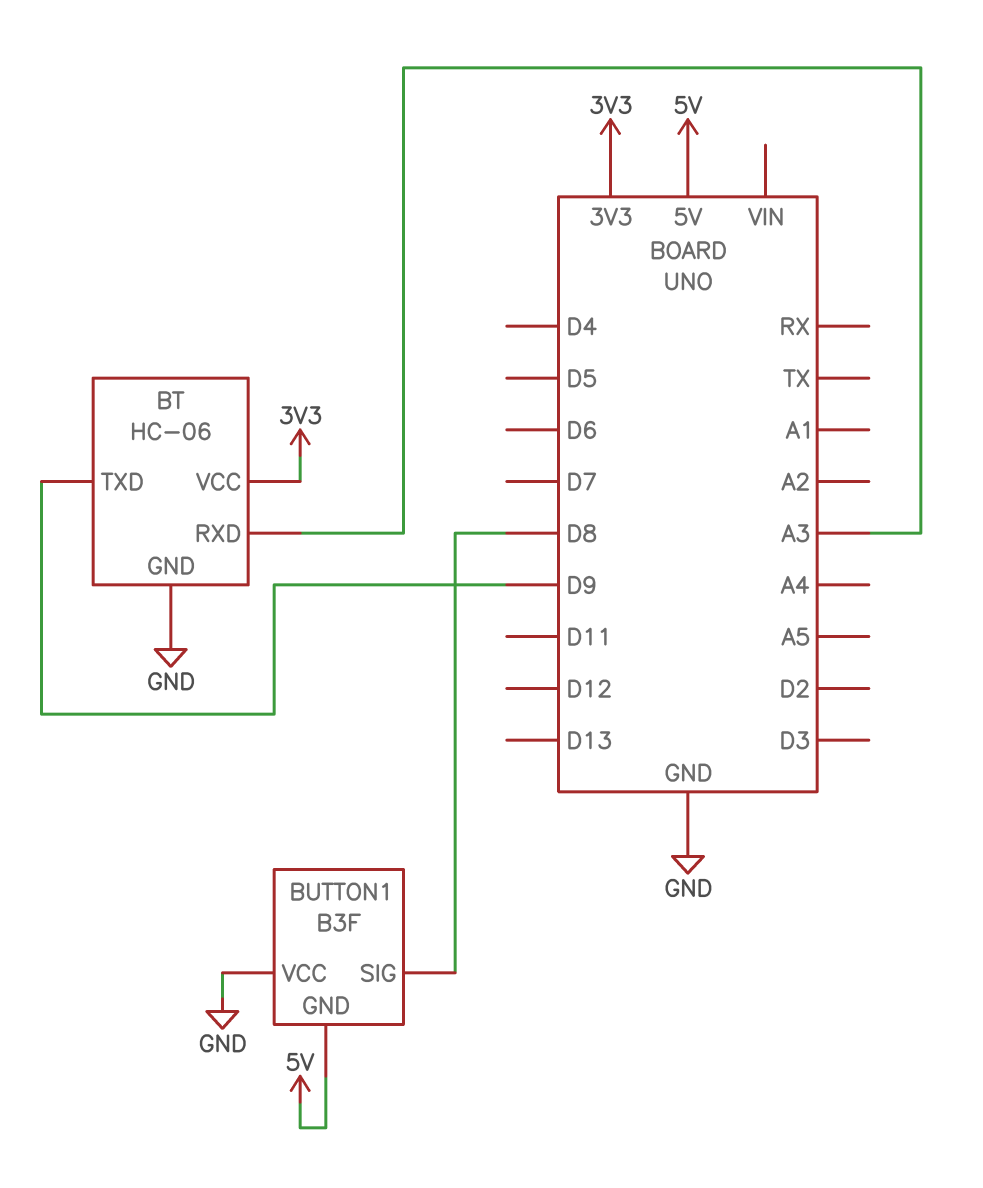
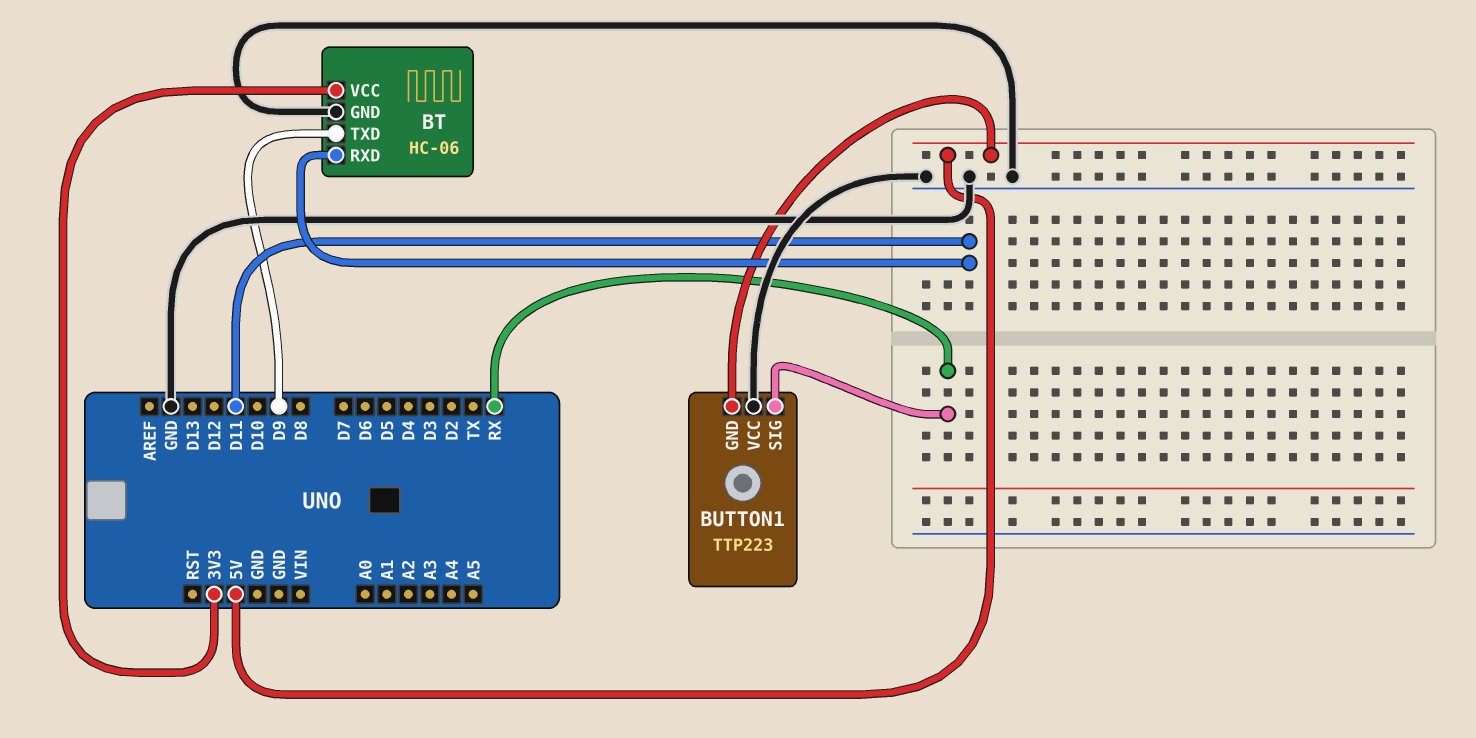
BT pin RXD: A3 -> D11
BUTTON1: B3F -> TTP223
BUTTON1 pin SIG: D8 -> RX

